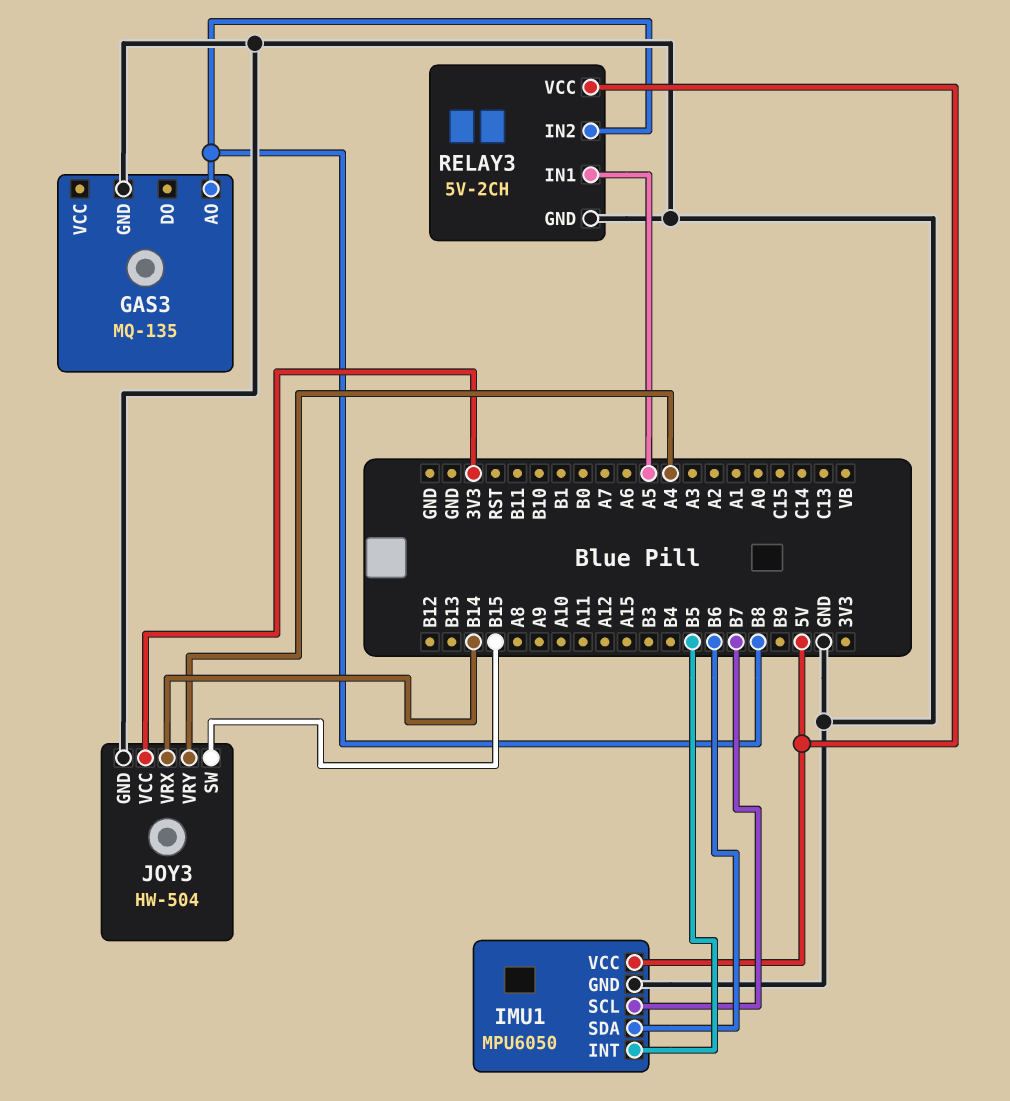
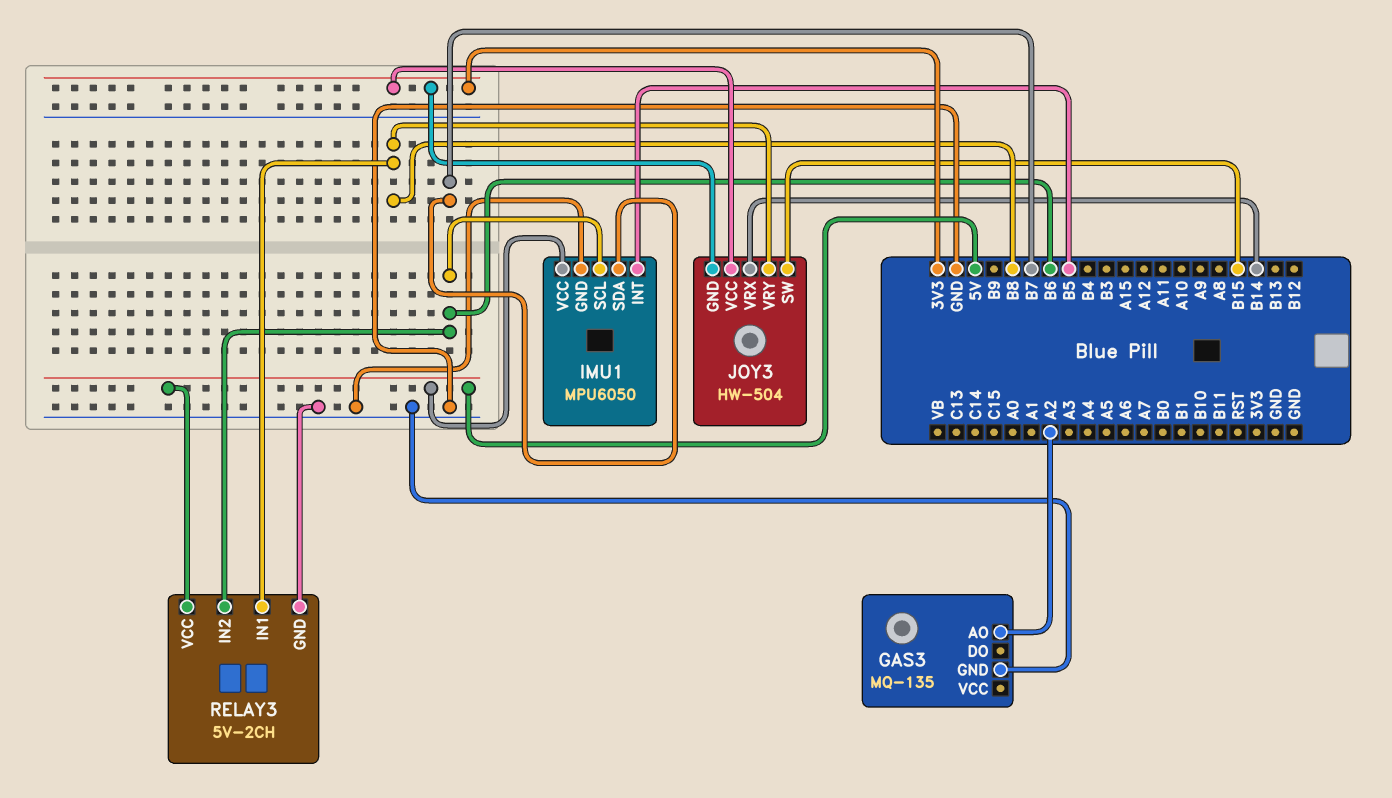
GAS3 pin AO: B8 -> A2
IMU1 pin SCL: B7 -> B6
IMU1 pin SDA: B6 -> B7
JOY3 pin GND: GND -> 3V3
JOY3 pin VRY: A4 -> B8
RELAY3 pin IN1: A5 -> B8
RELAY3 pin IN2: B8 -> B6

